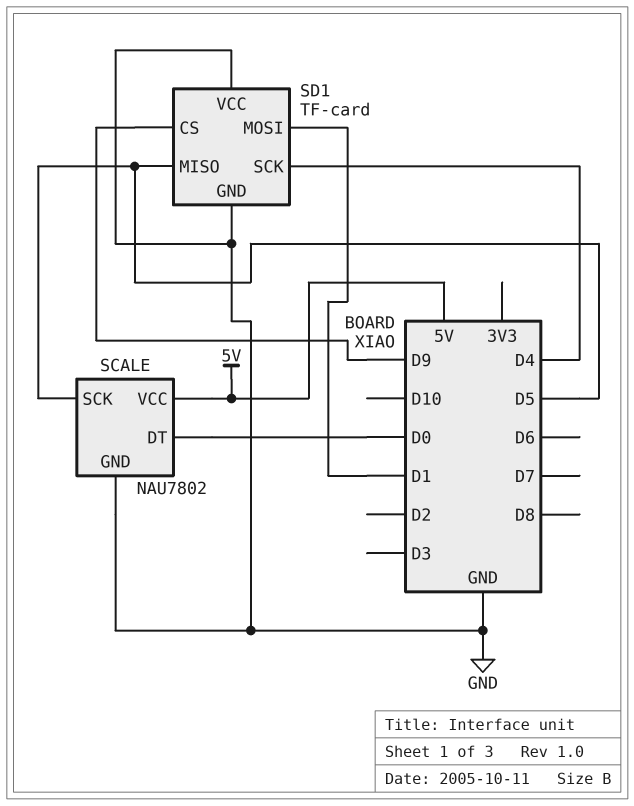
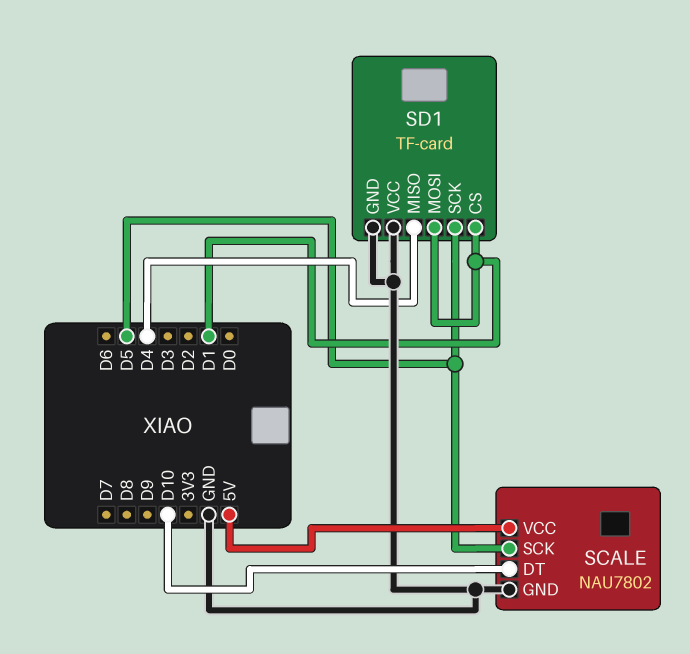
SCALE pin DT: D0 -> D10
SD1 pin CS: D9 -> D1
SD1 pin MISO: D5 -> D4
SD1 pin SCK: D4 -> D5

